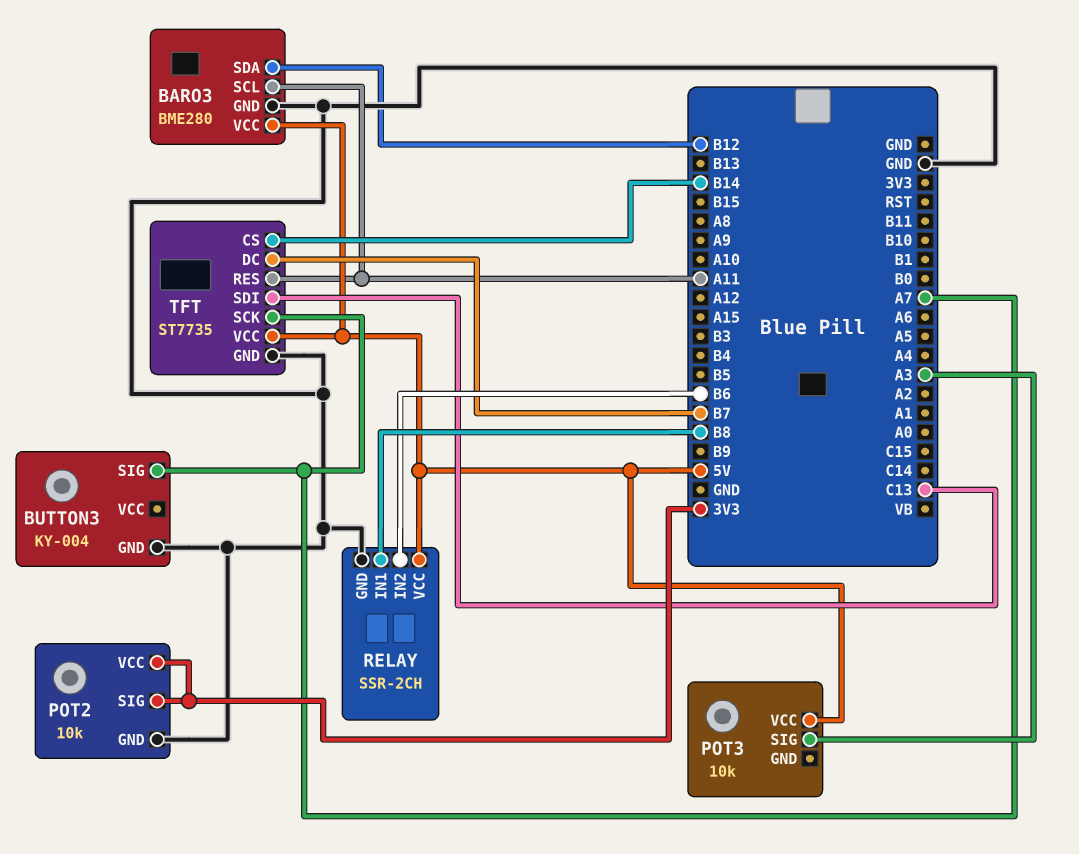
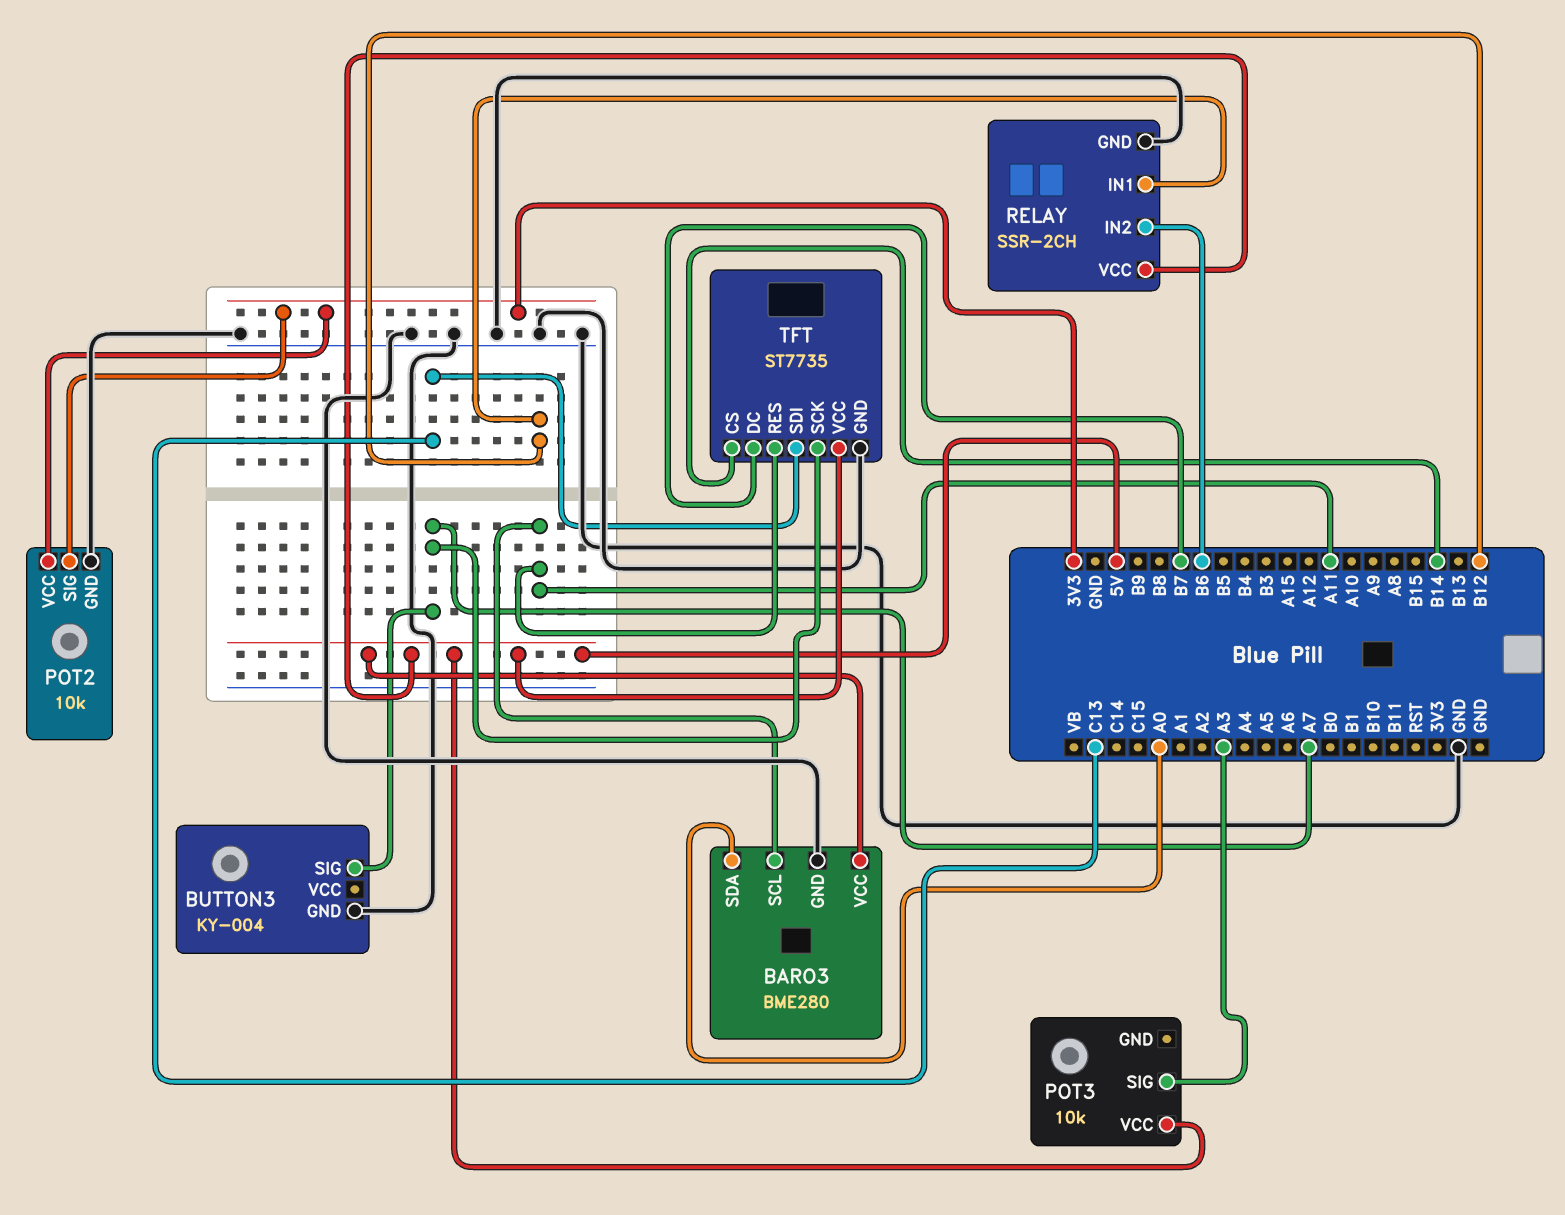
BARO3 pin SDA: B12 -> A0
RELAY pin IN1: B8 -> B12

